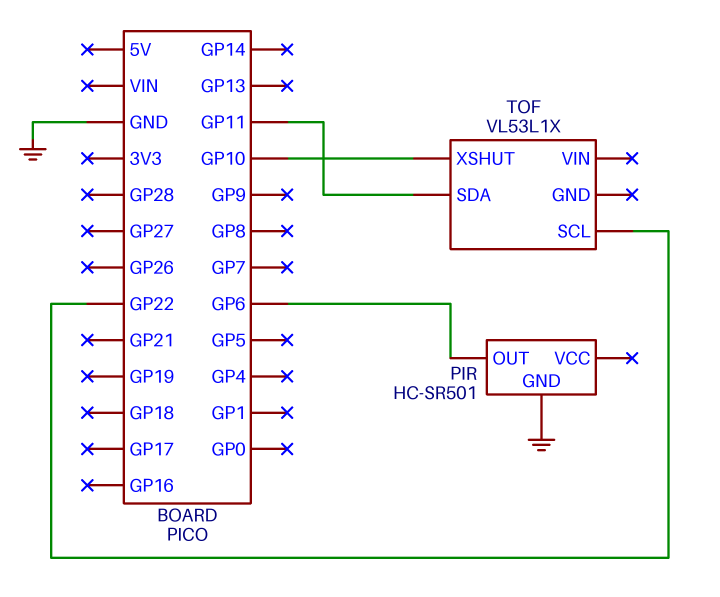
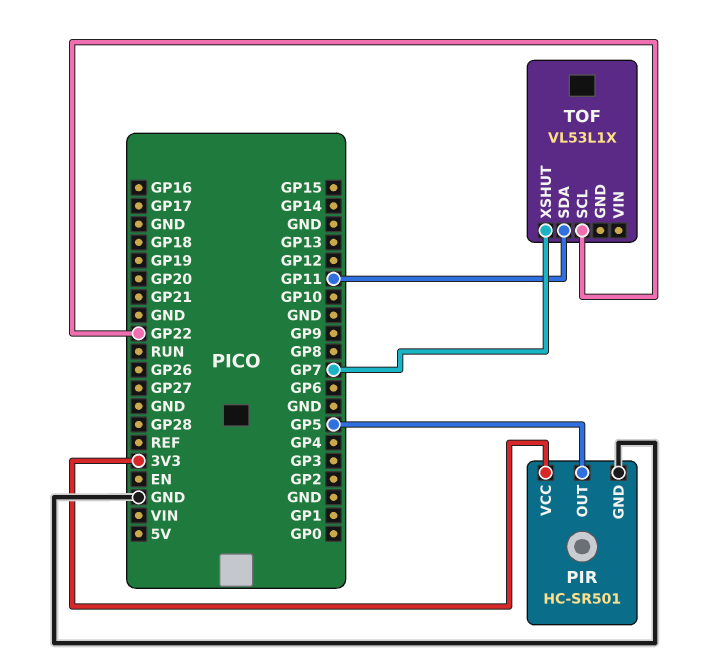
PIR pin OUT: GP6 -> GP5
PIR pin VCC: none -> 3V3
TOF pin XSHUT: GP10 -> GP7

